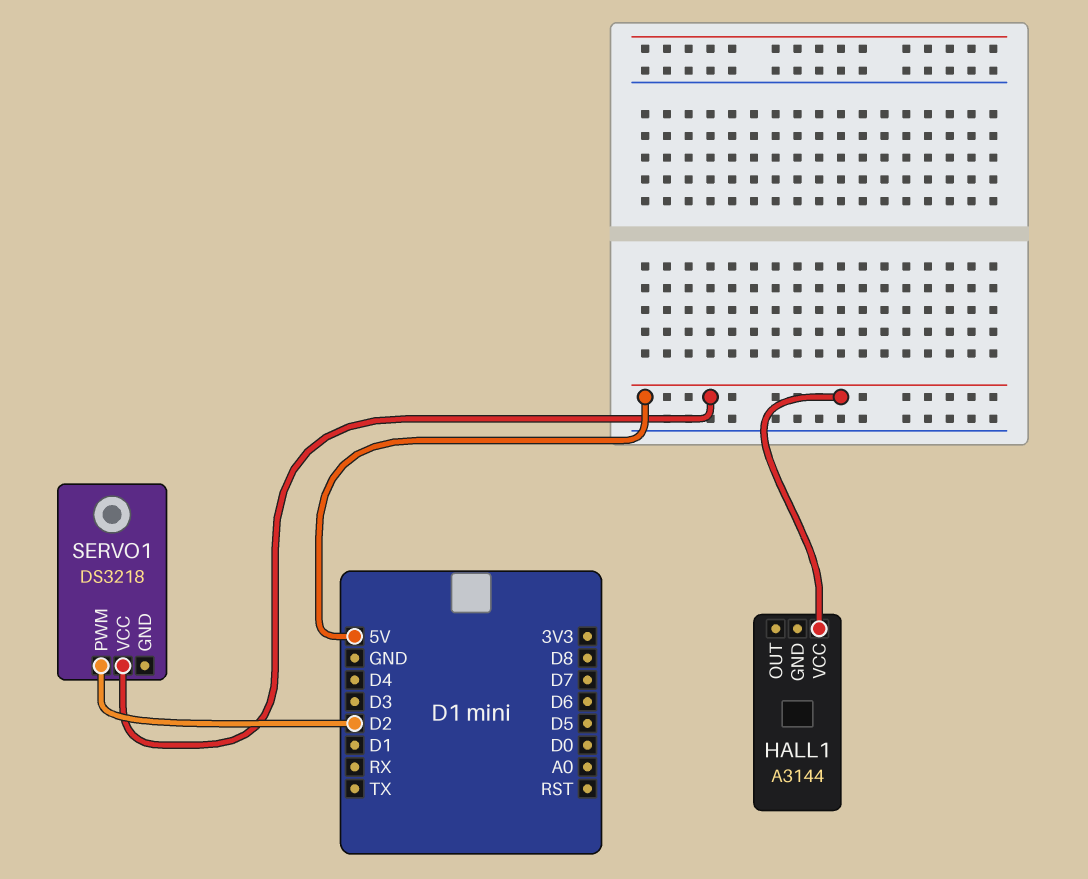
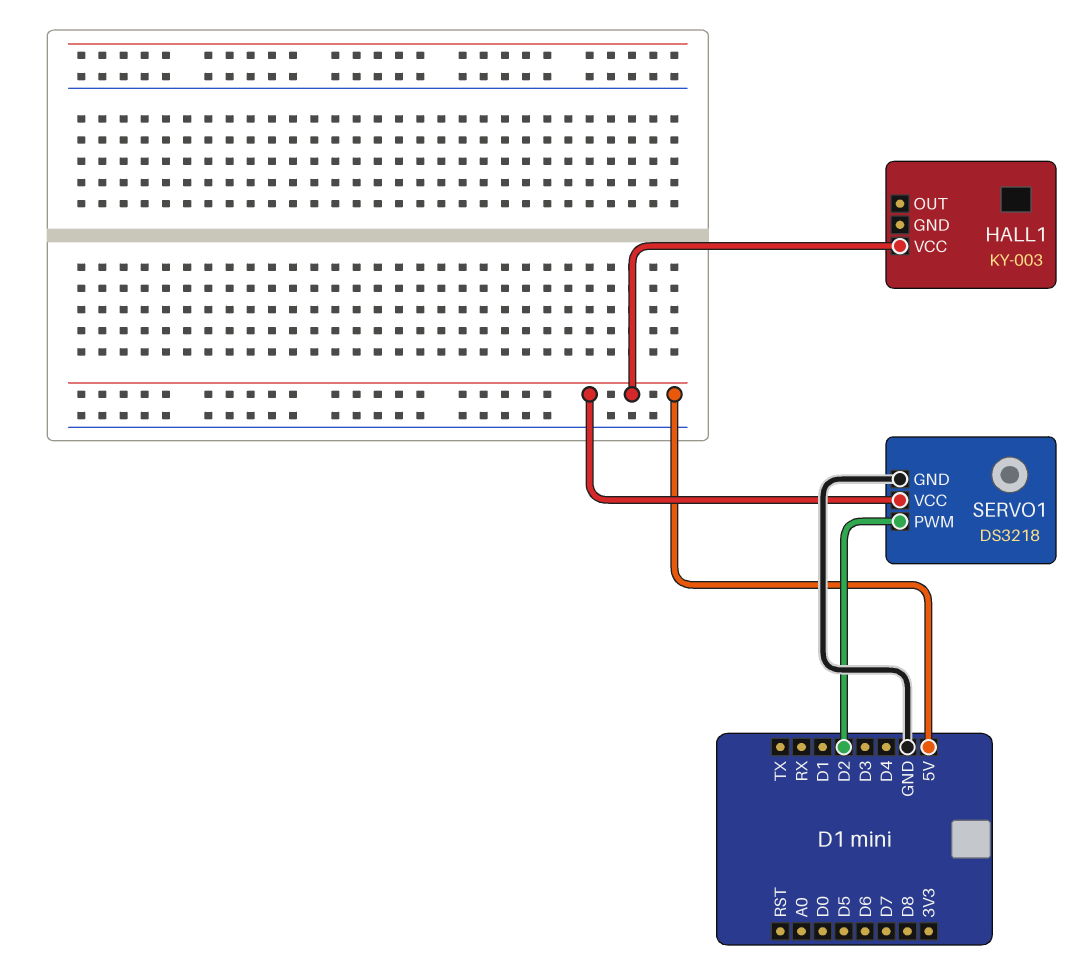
HALL1: A3144 -> KY-003
SERVO1 pin GND: none -> GND

